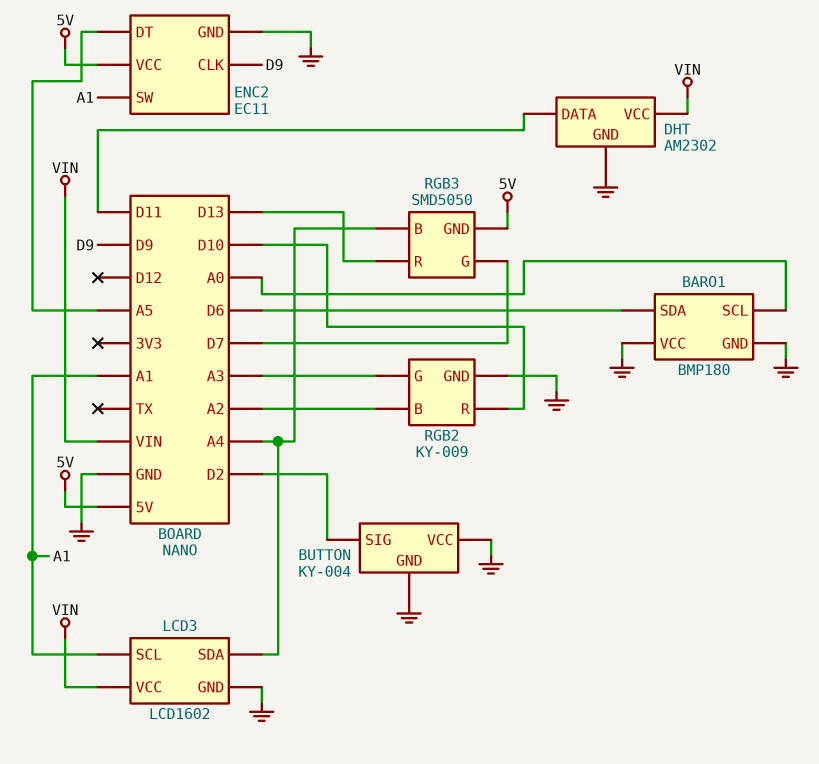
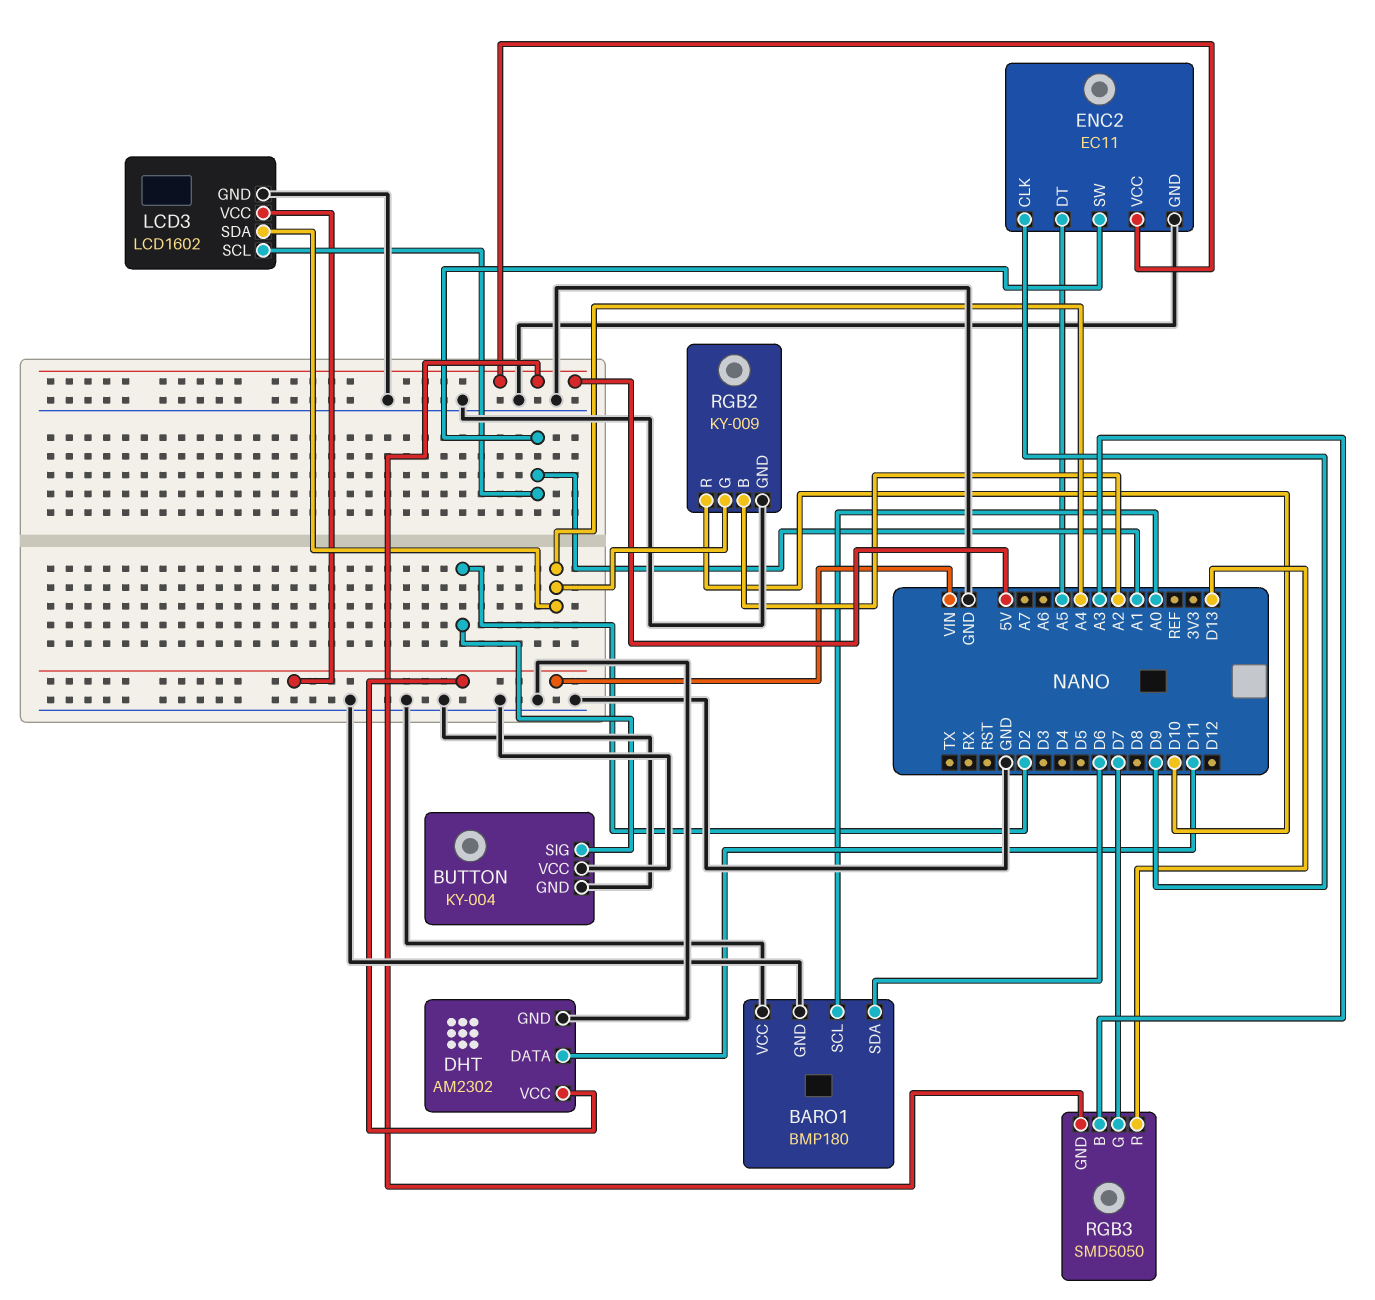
RGB2 pin G: A3 -> A4
RGB3 pin B: A4 -> A3

